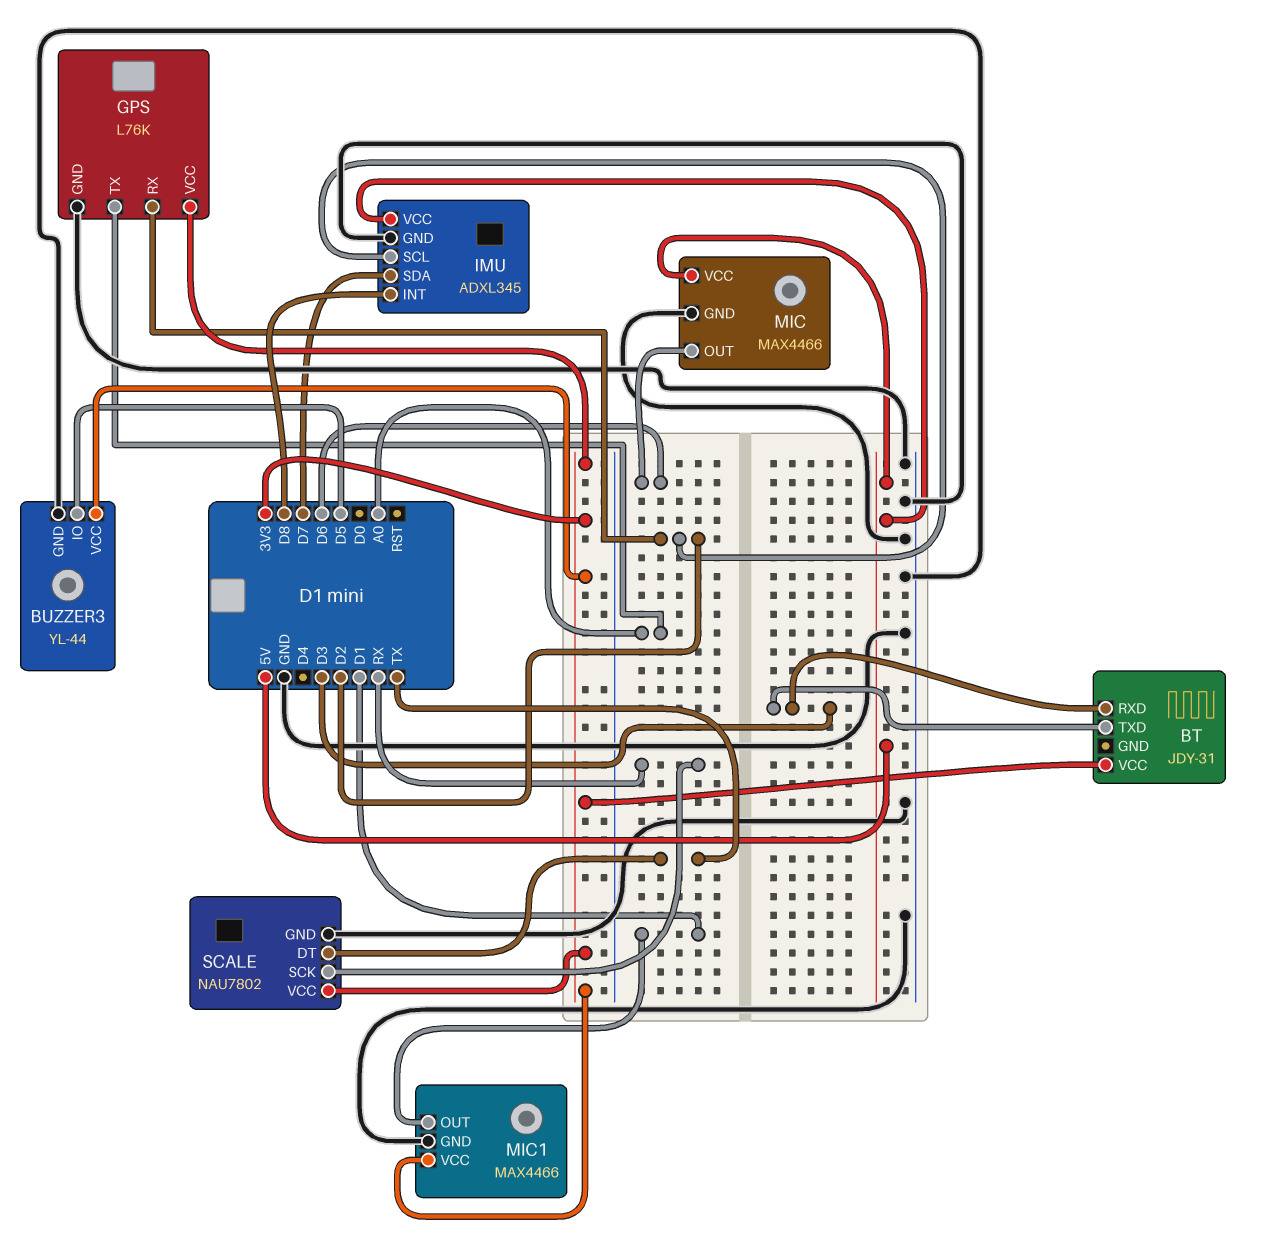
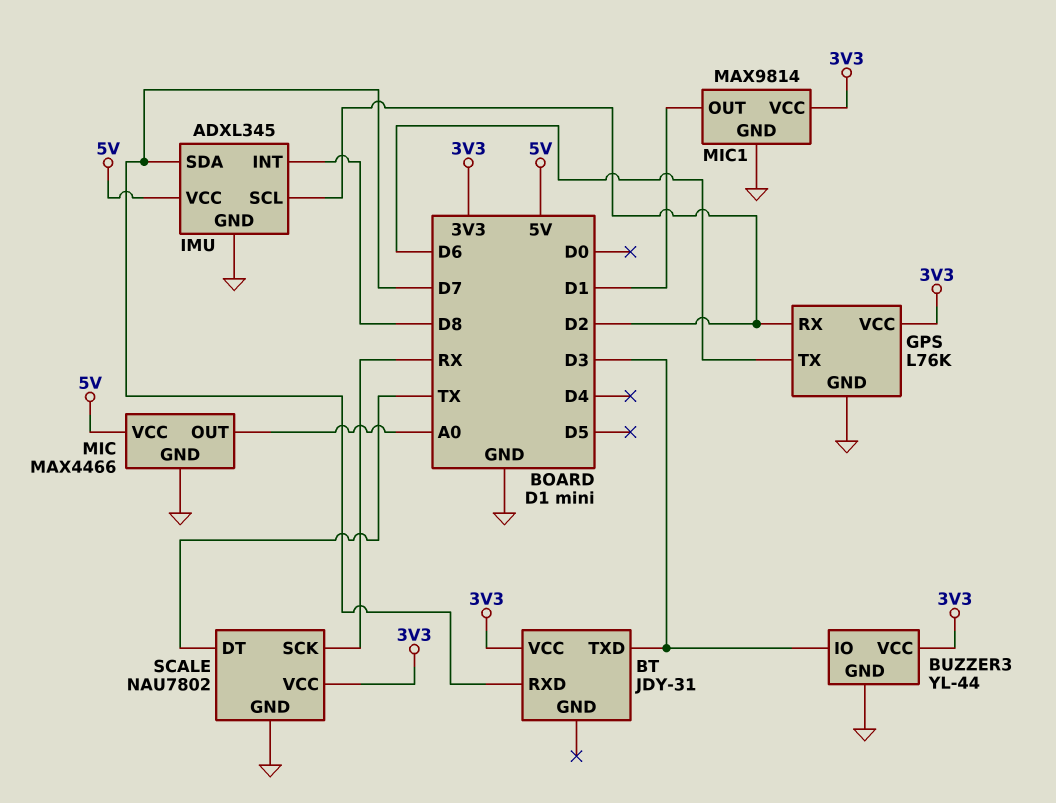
BT pin RXD: D3 -> D7
BUZZER3 pin IO: D5 -> D3
GPS pin TX: A0 -> D6
MIC pin OUT: D6 -> A0
MIC1: MAX4466 -> MAX9814

